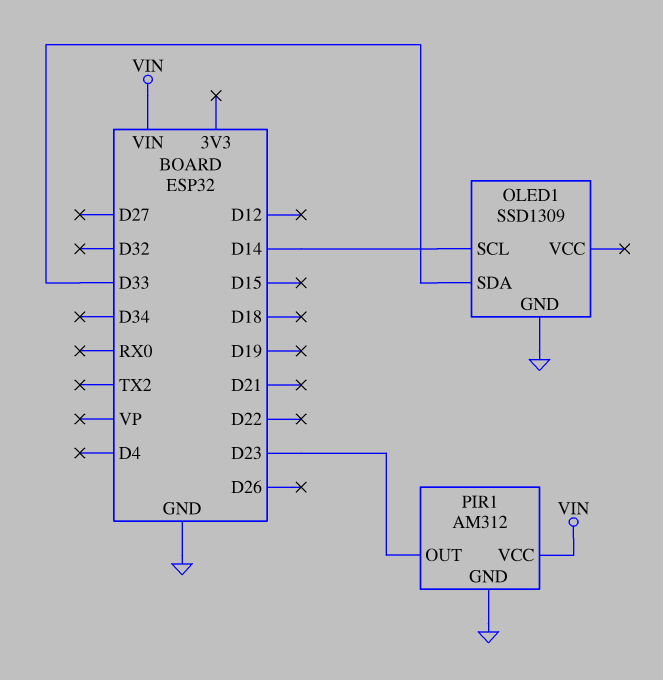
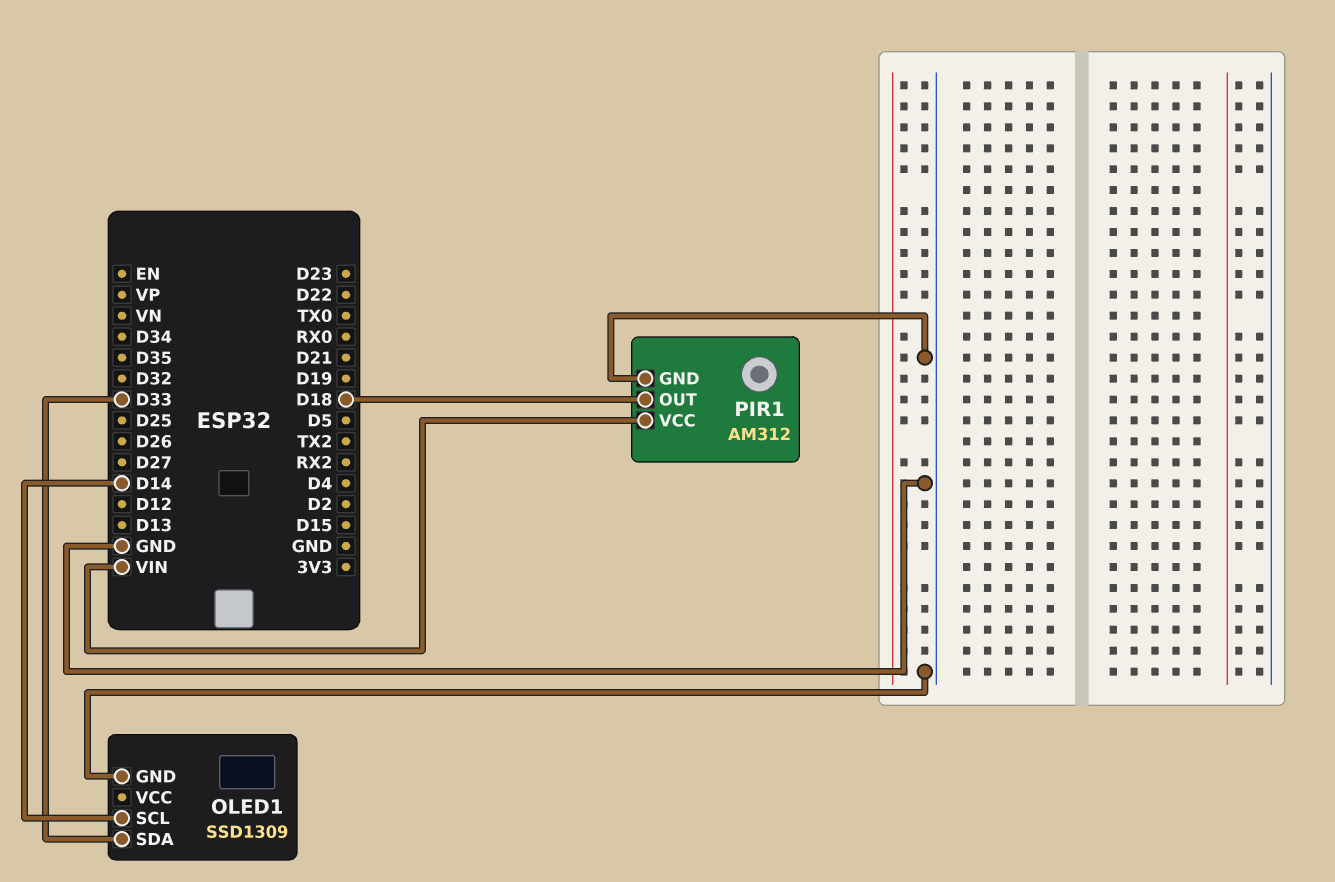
PIR1 pin OUT: D23 -> D18

